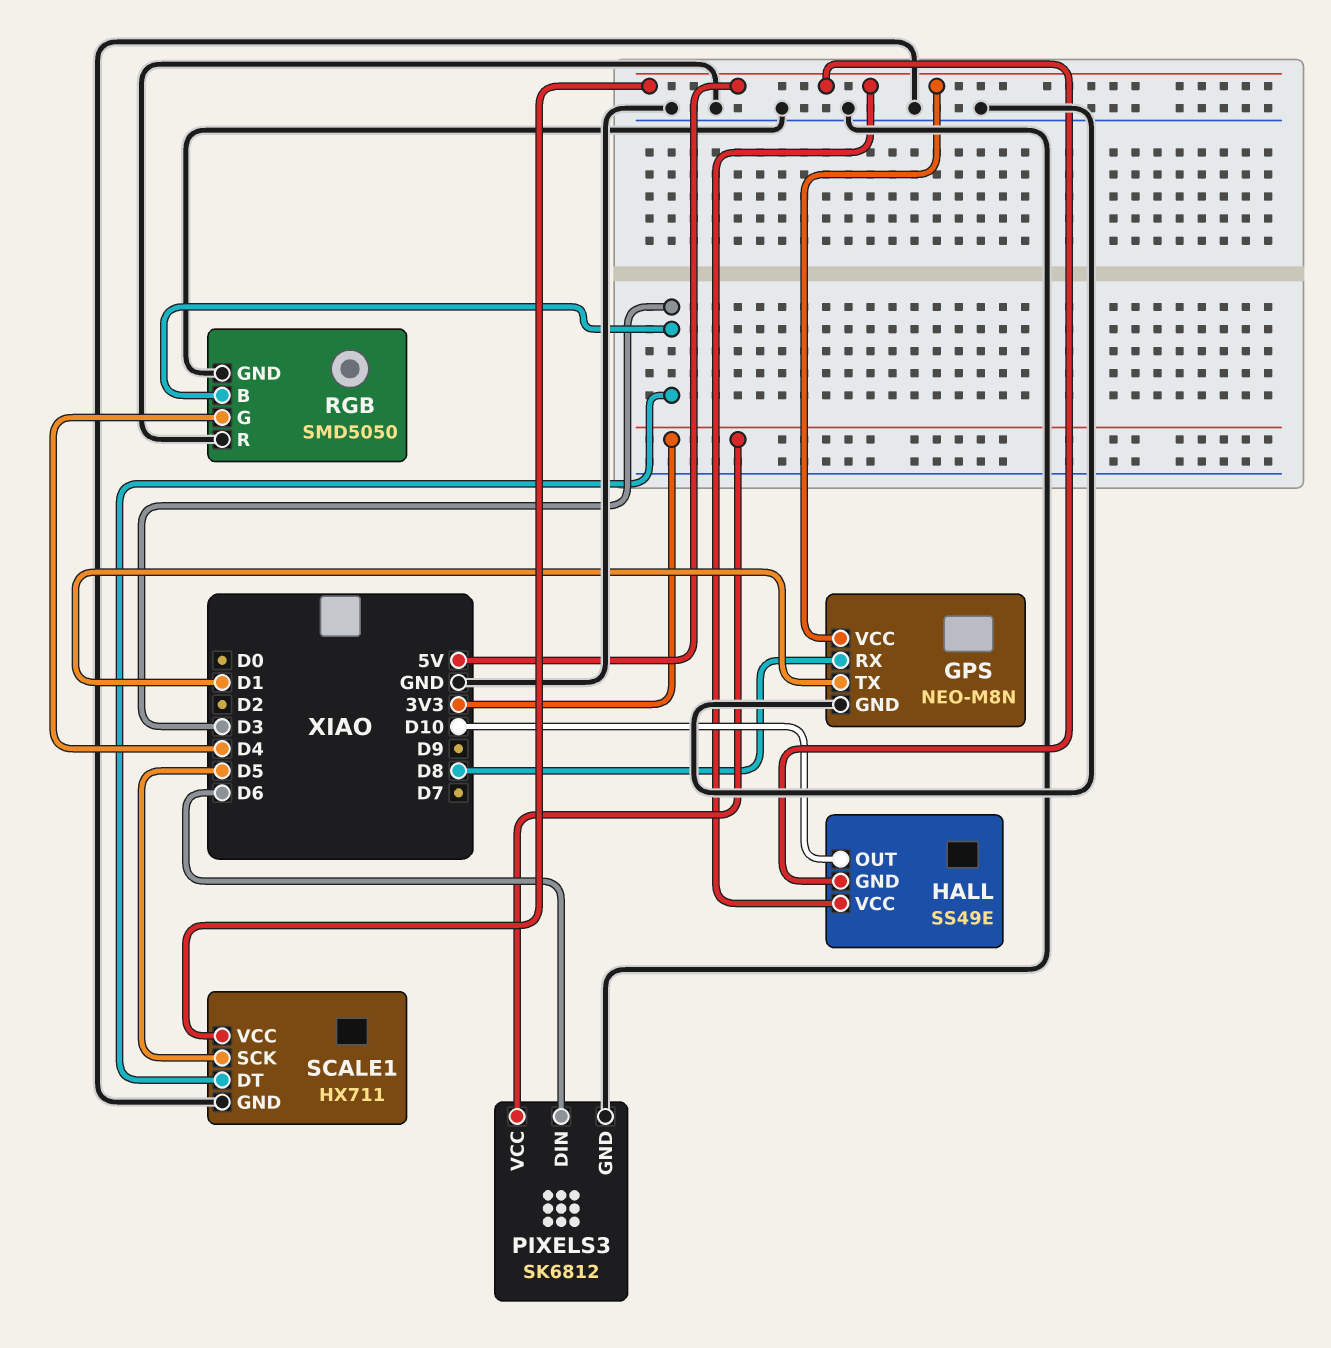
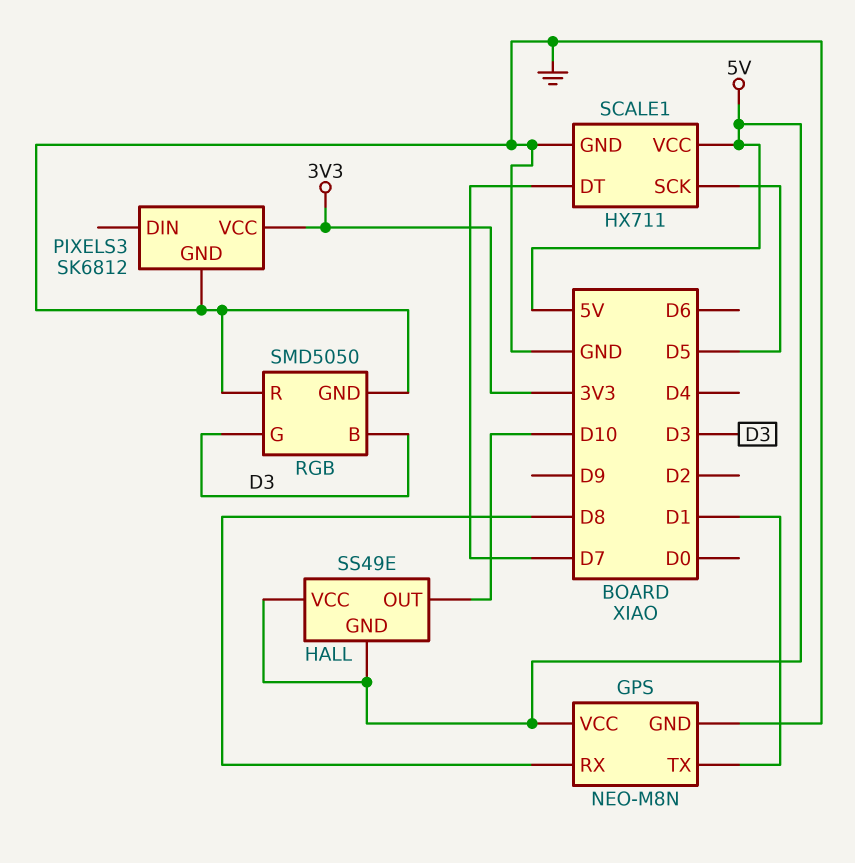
PIXELS3 pin DIN: D6 -> none
RGB pin G: D4 -> D3
SCALE1 pin DT: D3 -> D7

